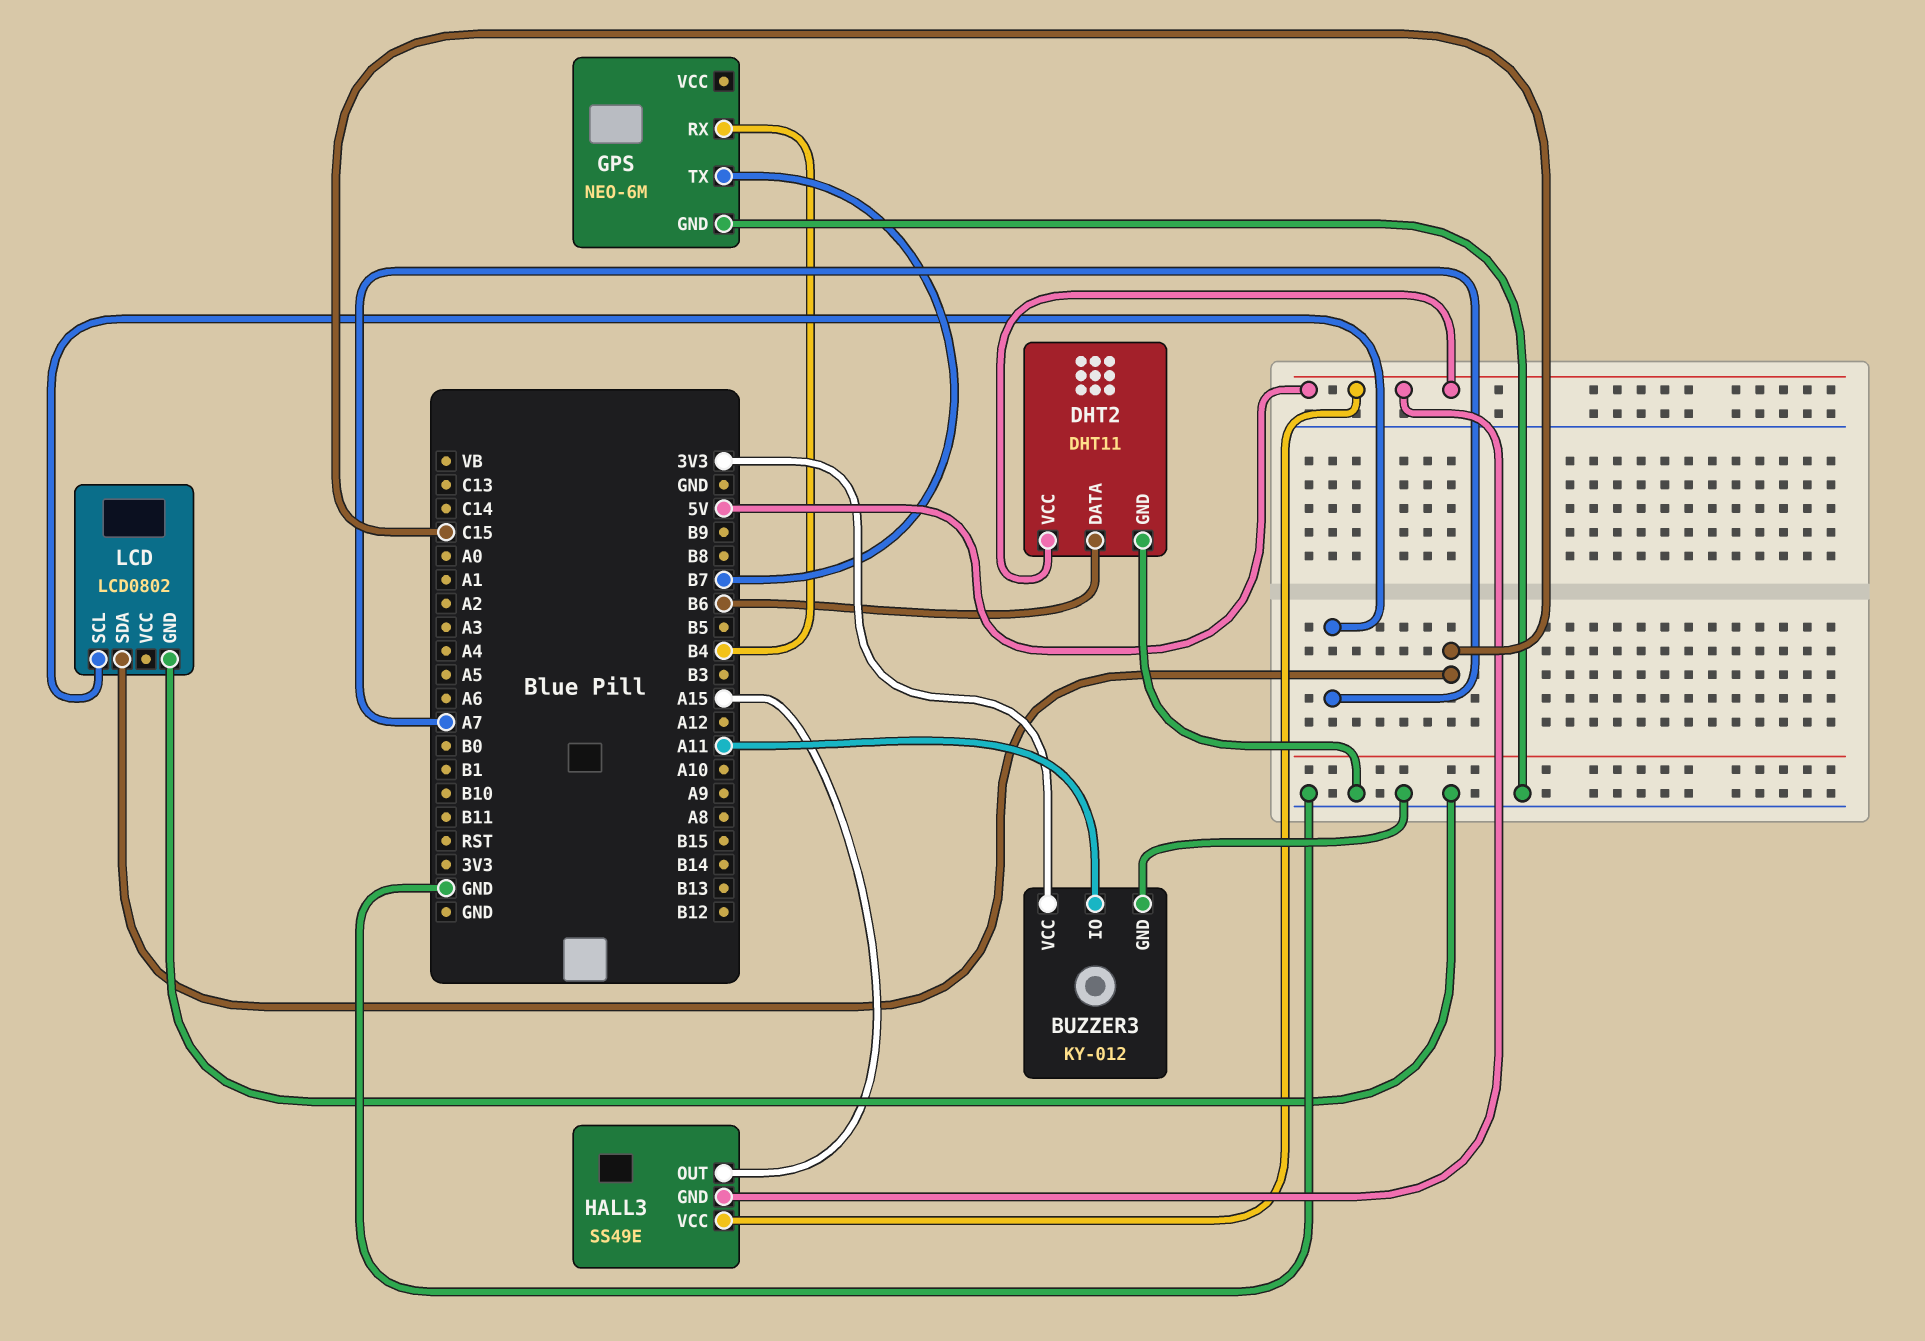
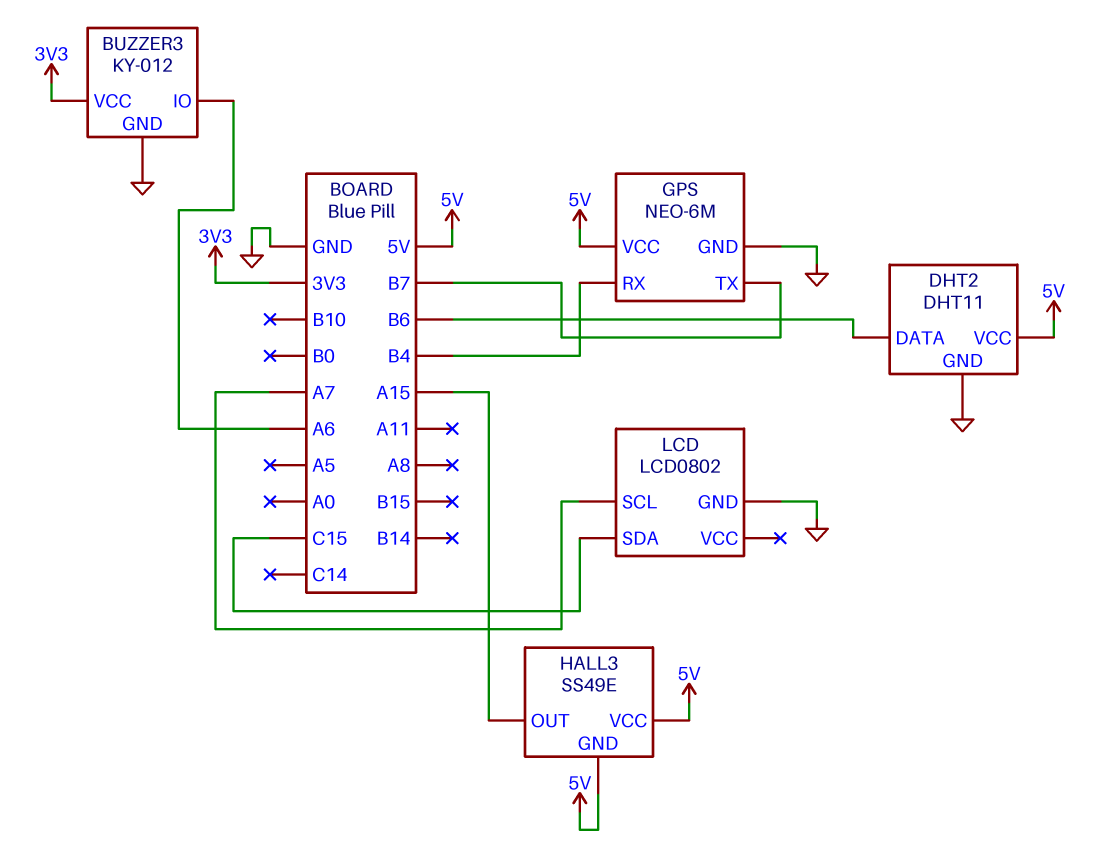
BUZZER3 pin IO: A11 -> A6
GPS pin VCC: none -> 5V

